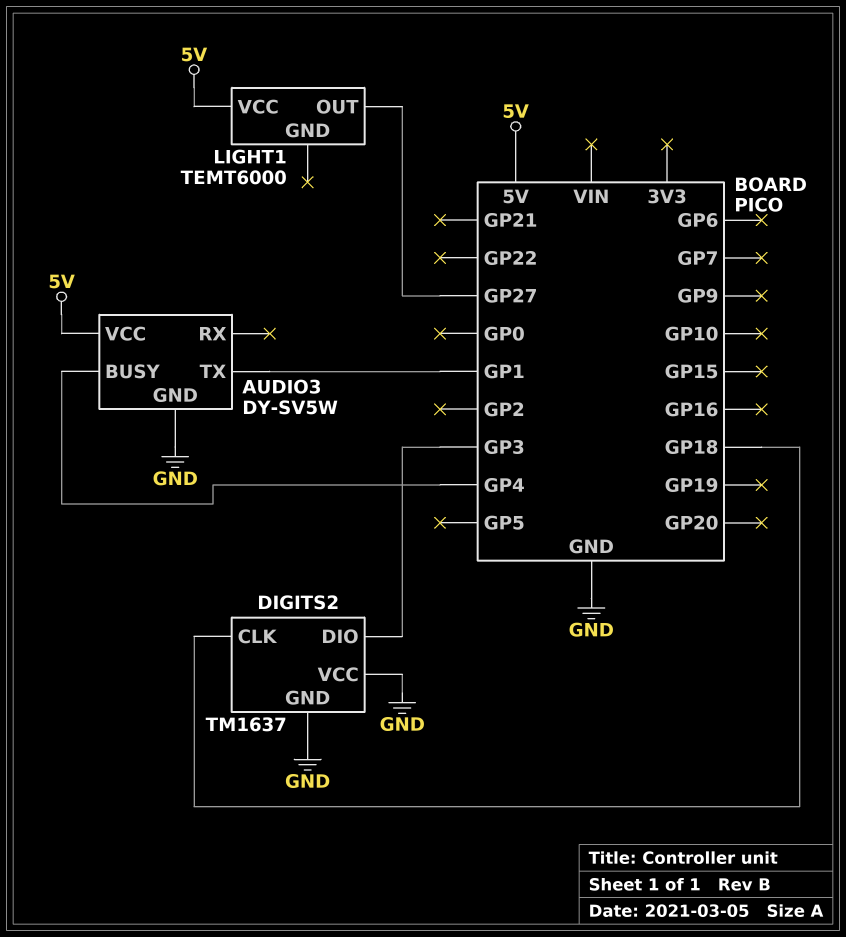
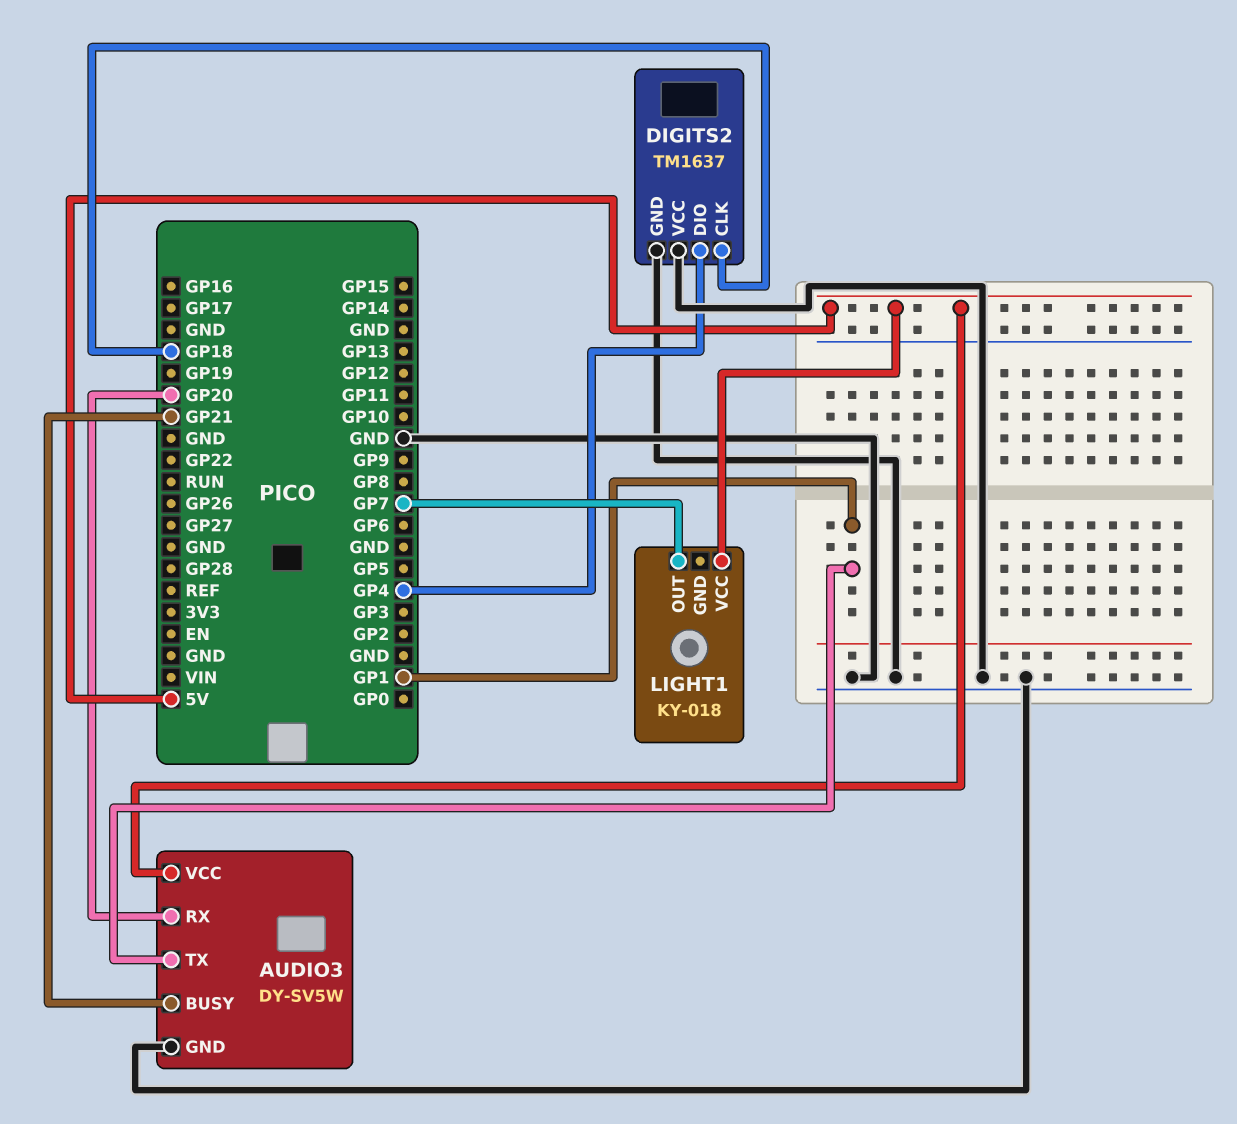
AUDIO3 pin BUSY: GP4 -> GP21
AUDIO3 pin RX: none -> GP20
DIGITS2 pin DIO: GP3 -> GP4
LIGHT1: TEMT6000 -> KY-018
LIGHT1 pin OUT: GP27 -> GP7

